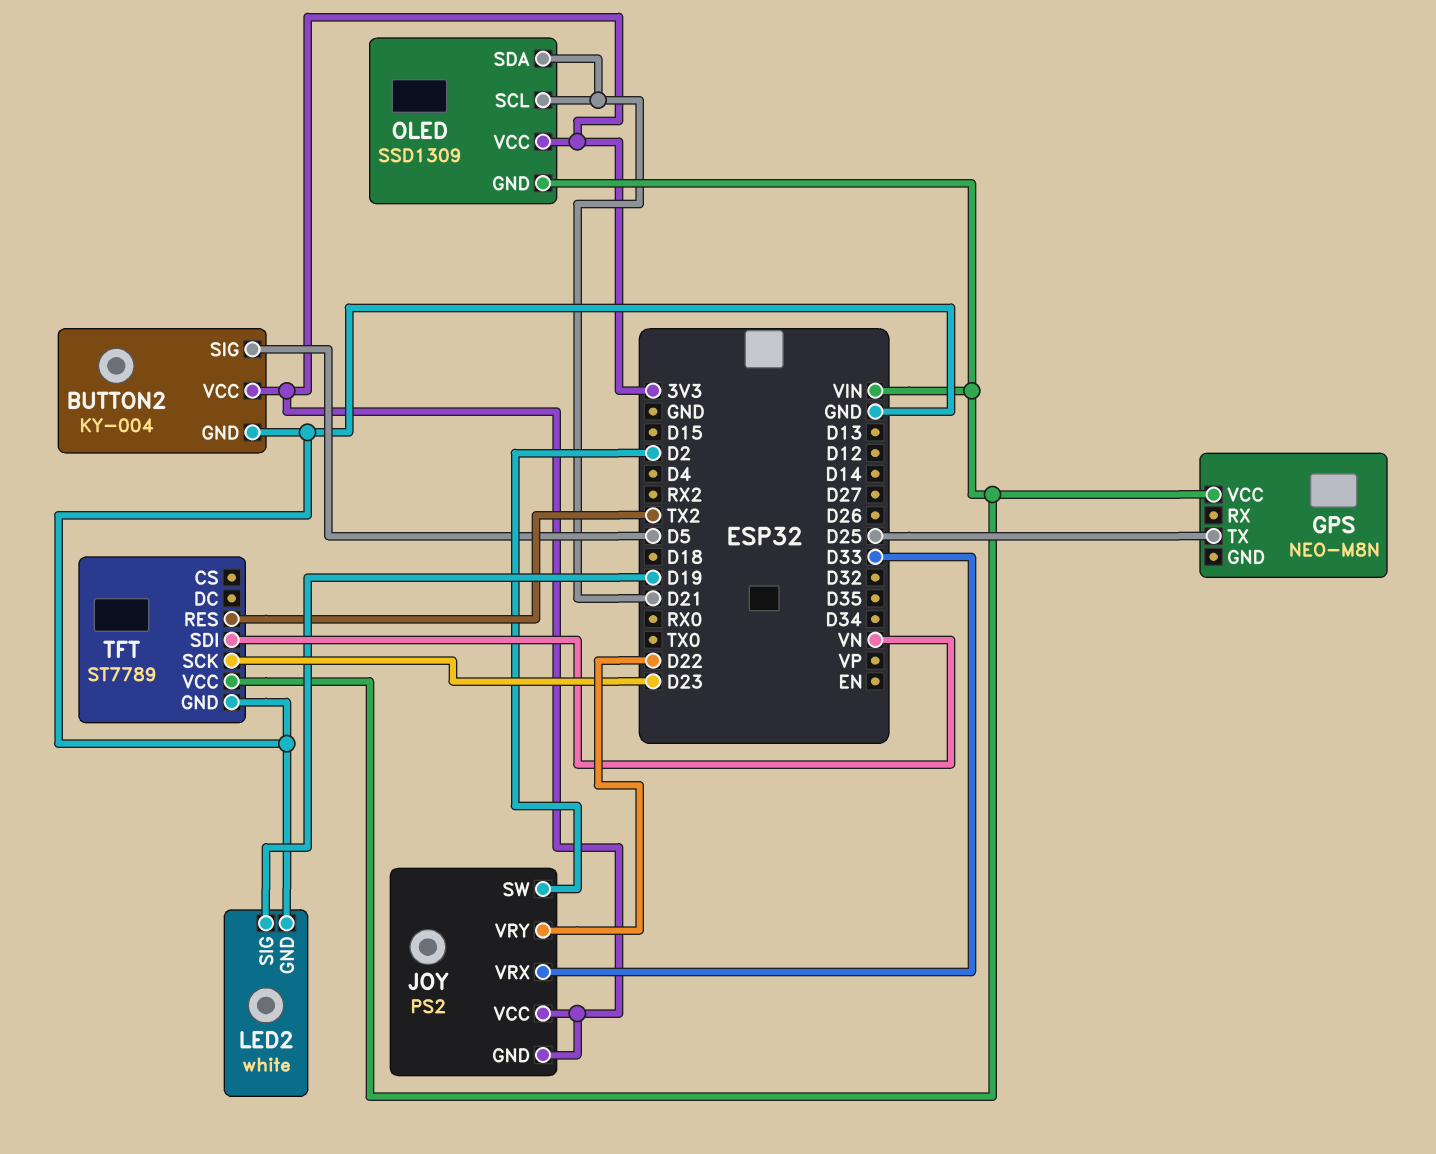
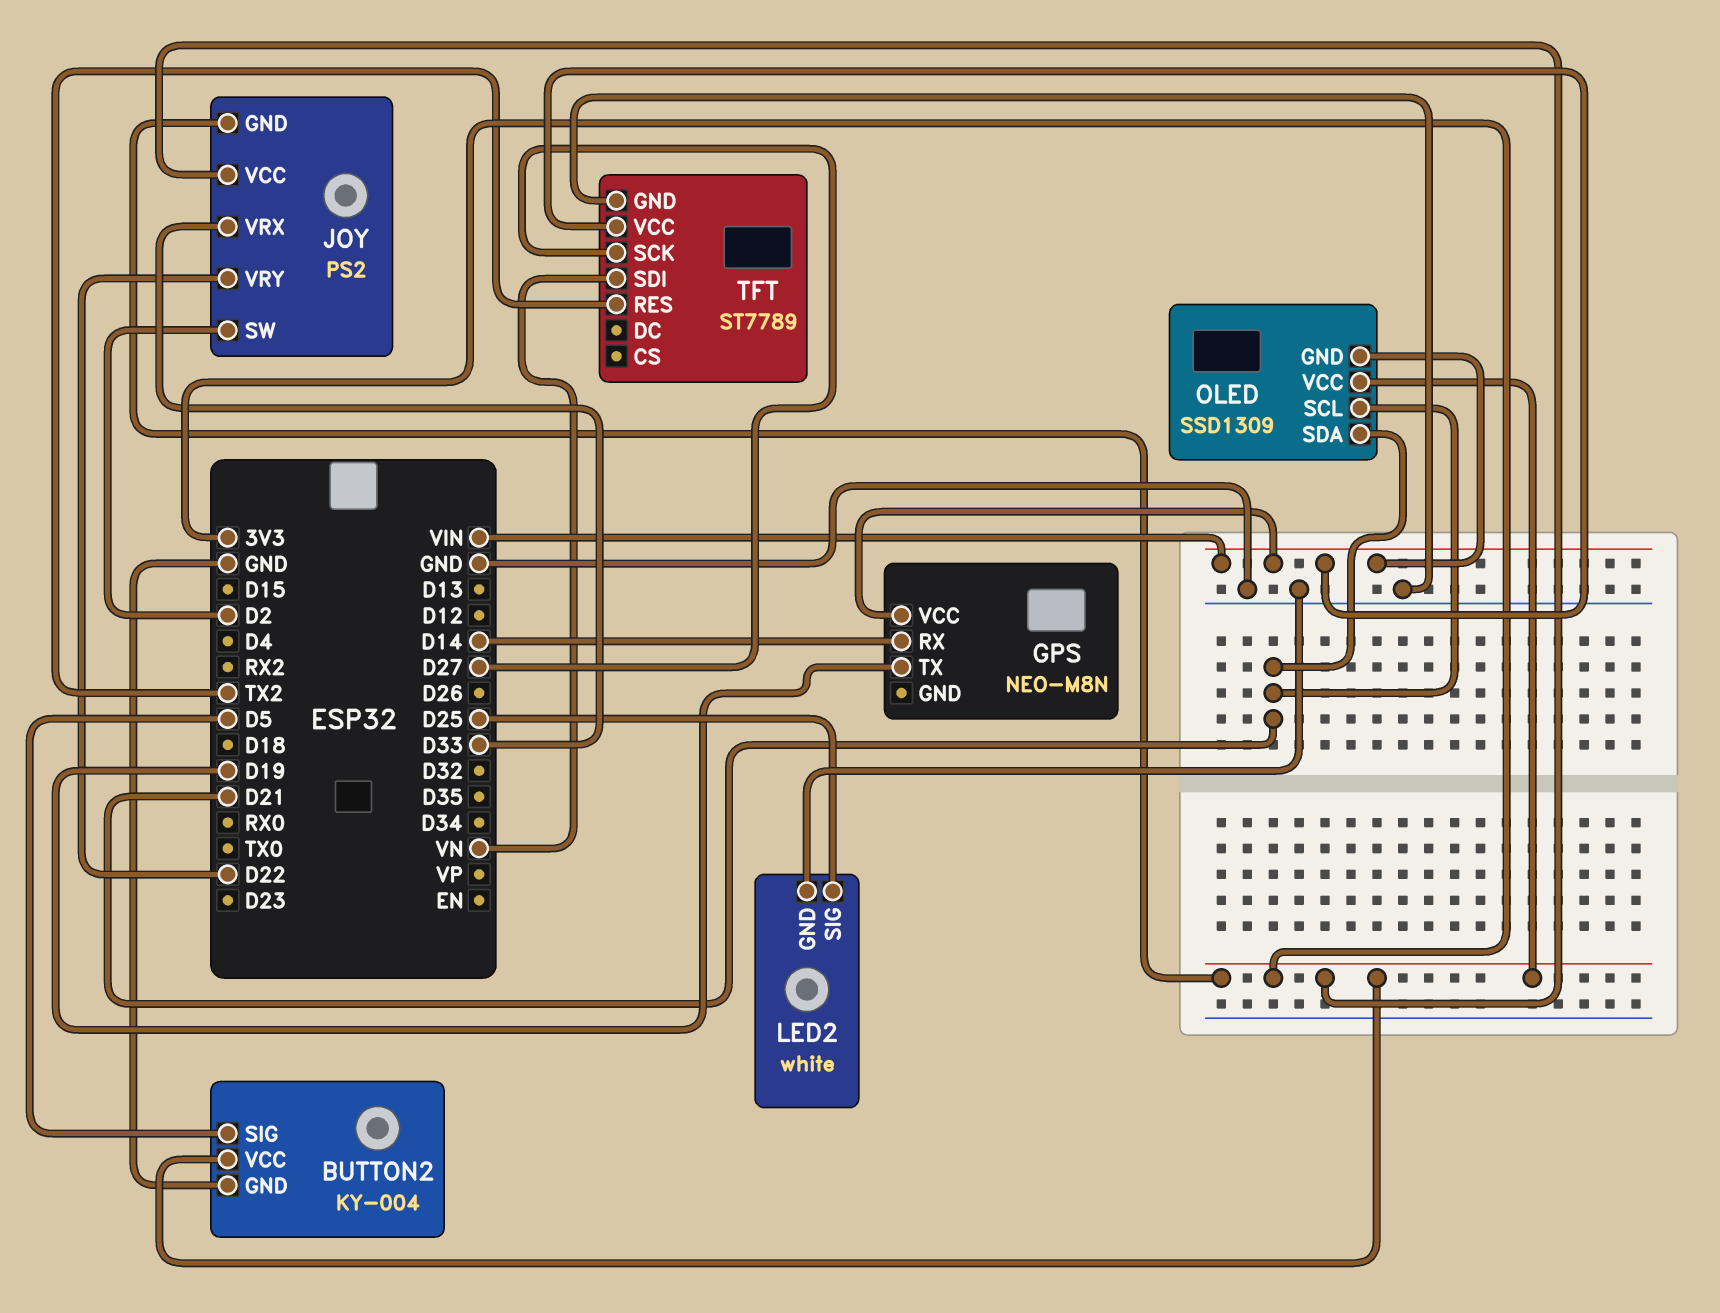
GPS pin RX: none -> D14
GPS pin TX: D25 -> D19
LED2 pin SIG: D19 -> D25
TFT pin SCK: D23 -> D27

